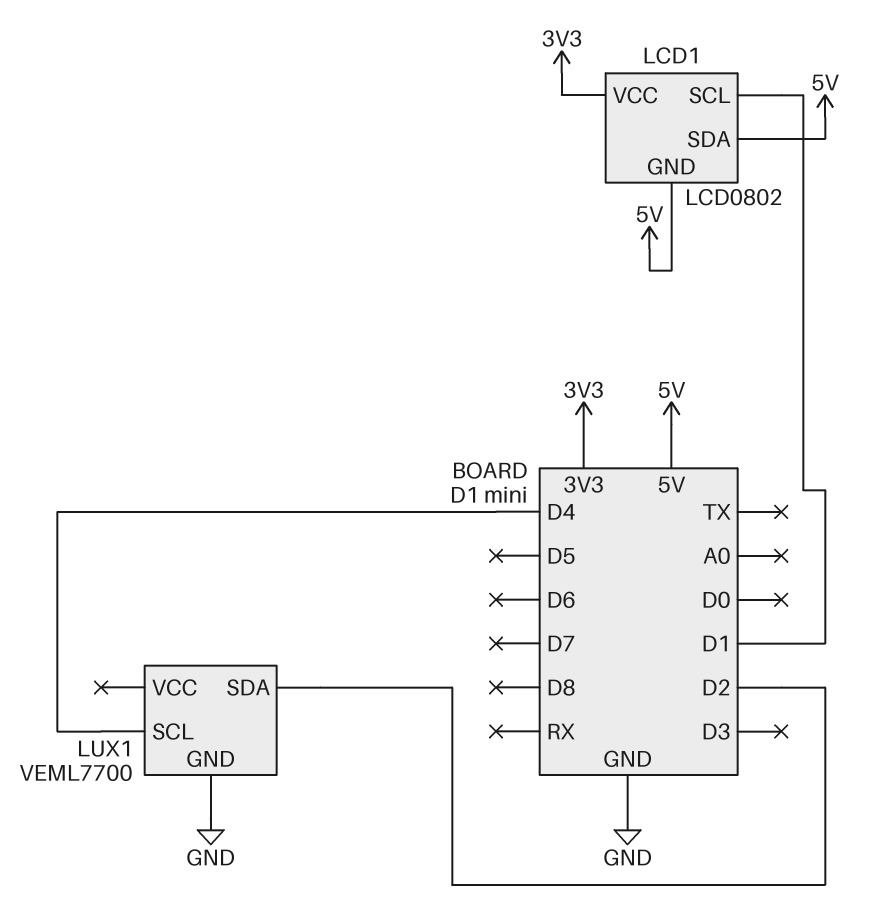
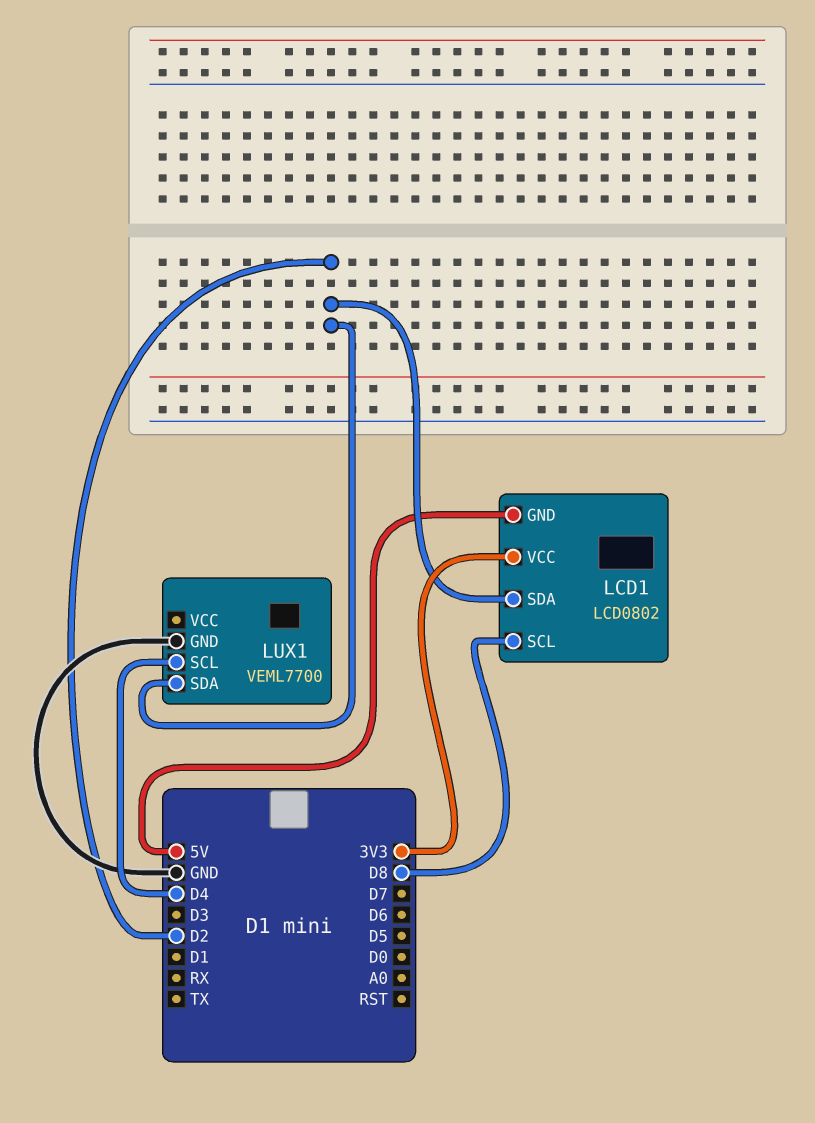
LCD1 pin SCL: D1 -> D8
LCD1 pin SDA: 5V -> D2

